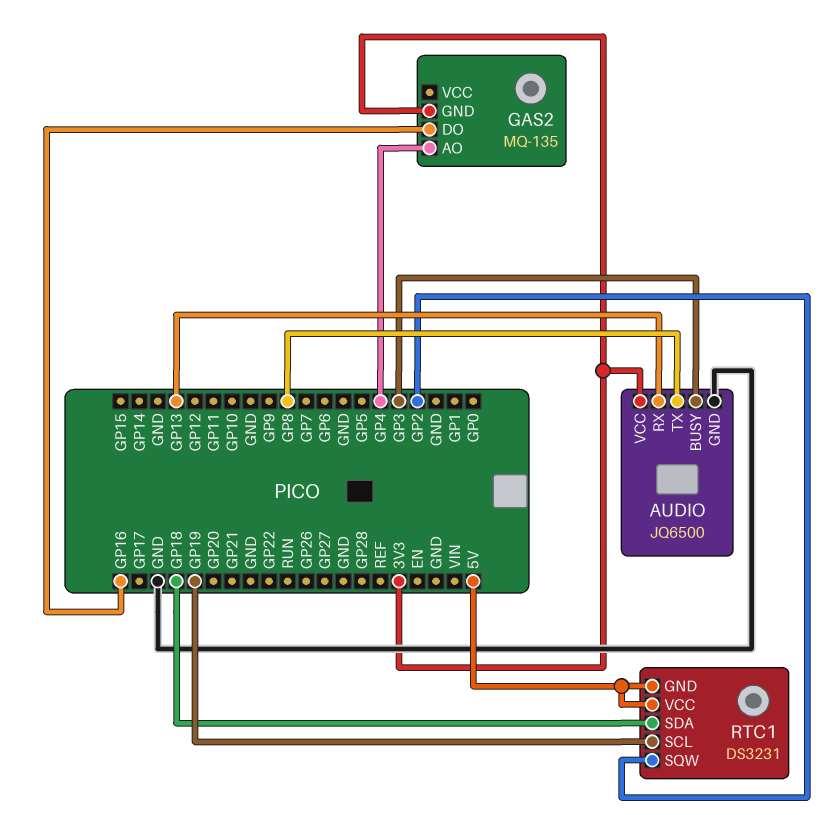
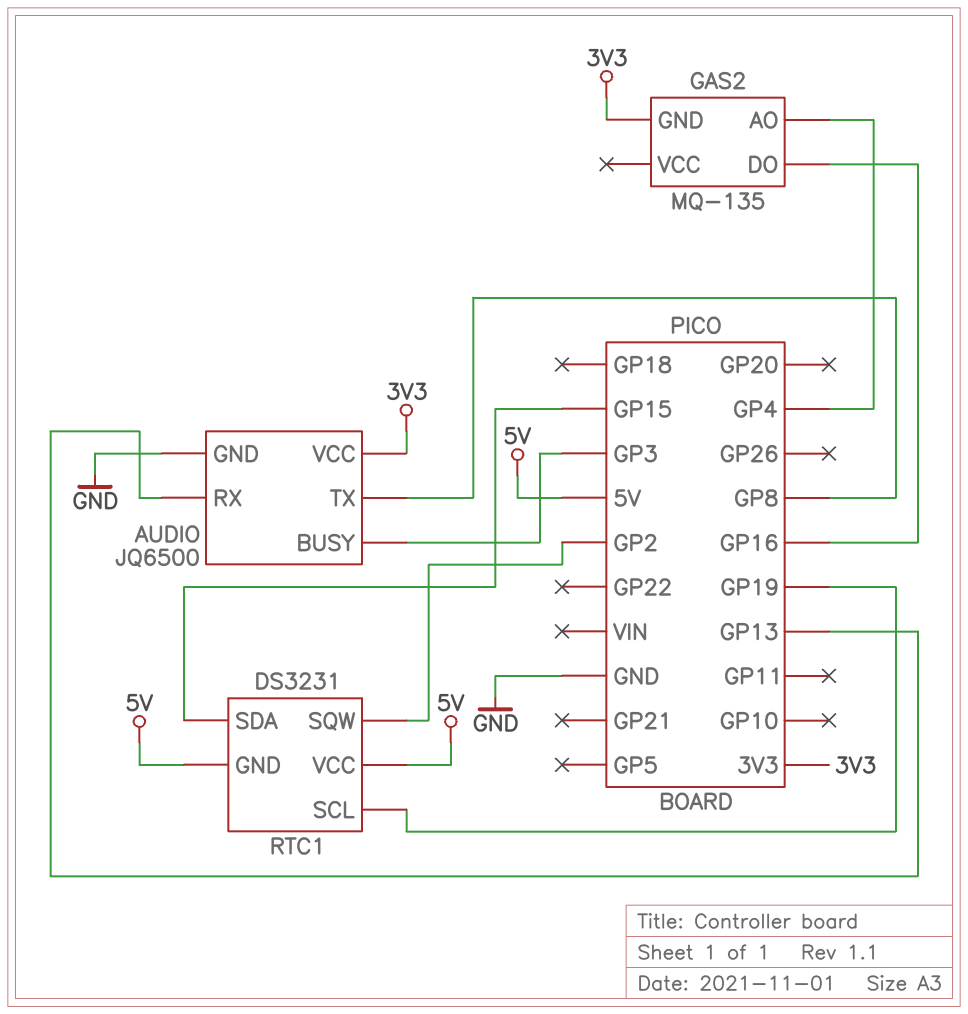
RTC1 pin SDA: GP18 -> GP15

